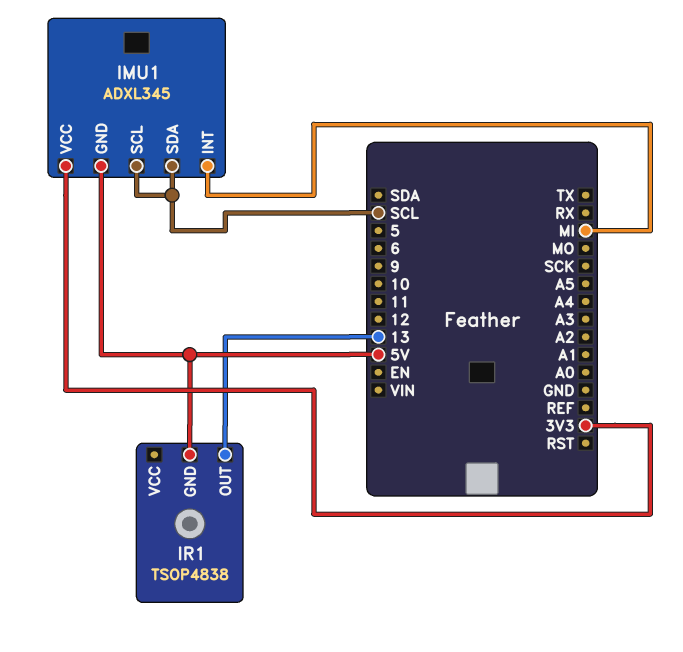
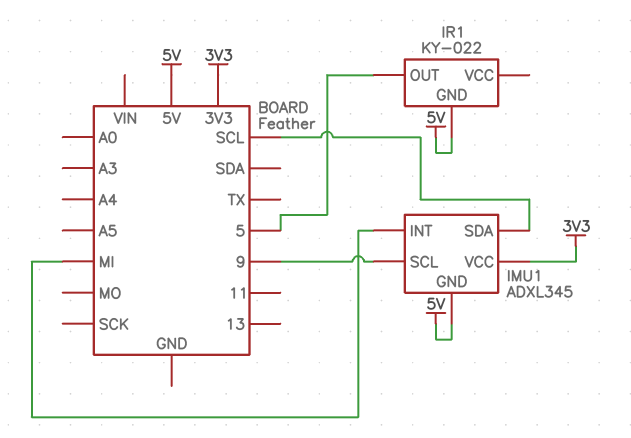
IMU1 pin SCL: SCL -> 9
IR1: TSOP4838 -> KY-022
IR1 pin OUT: 13 -> 5

